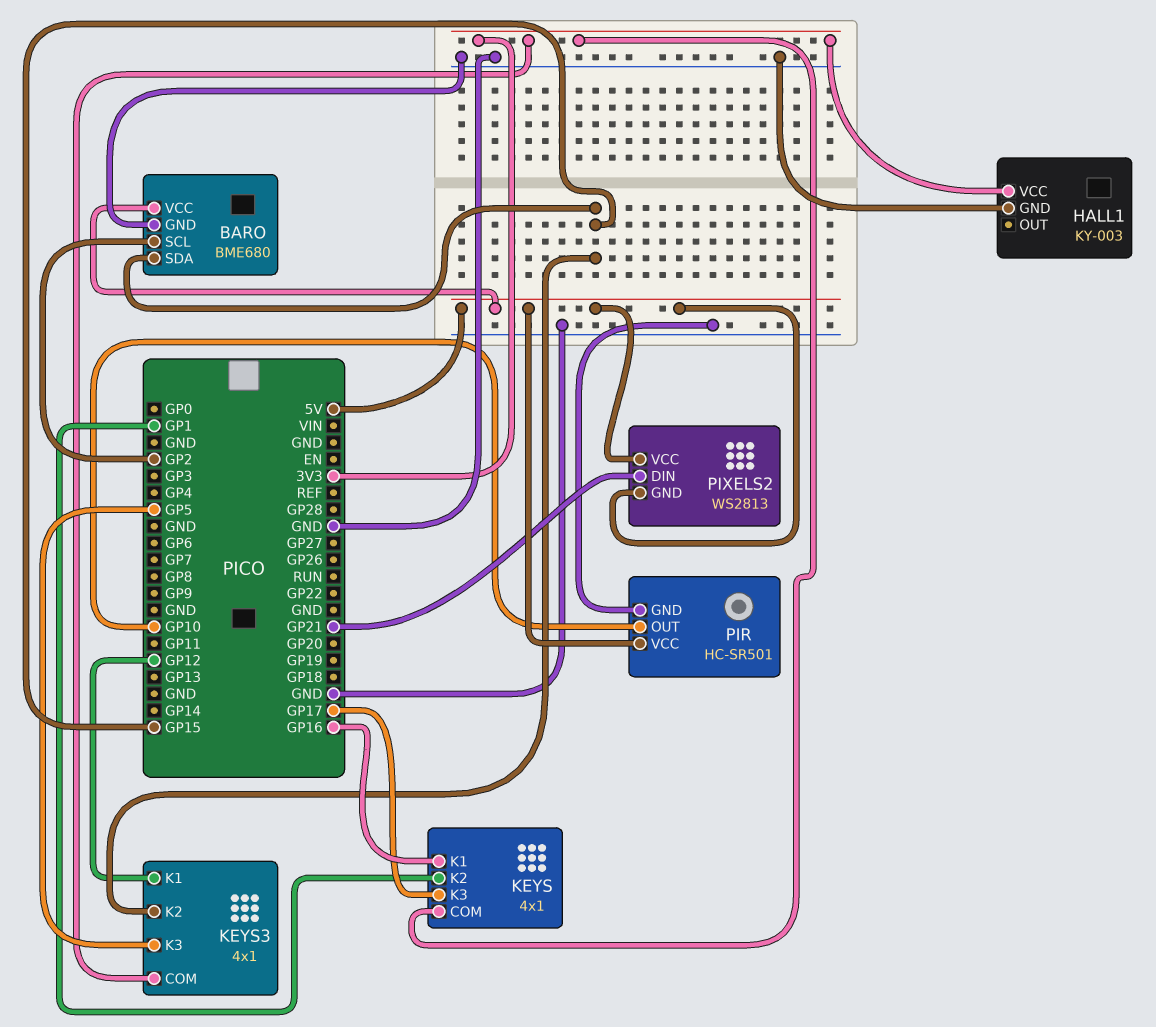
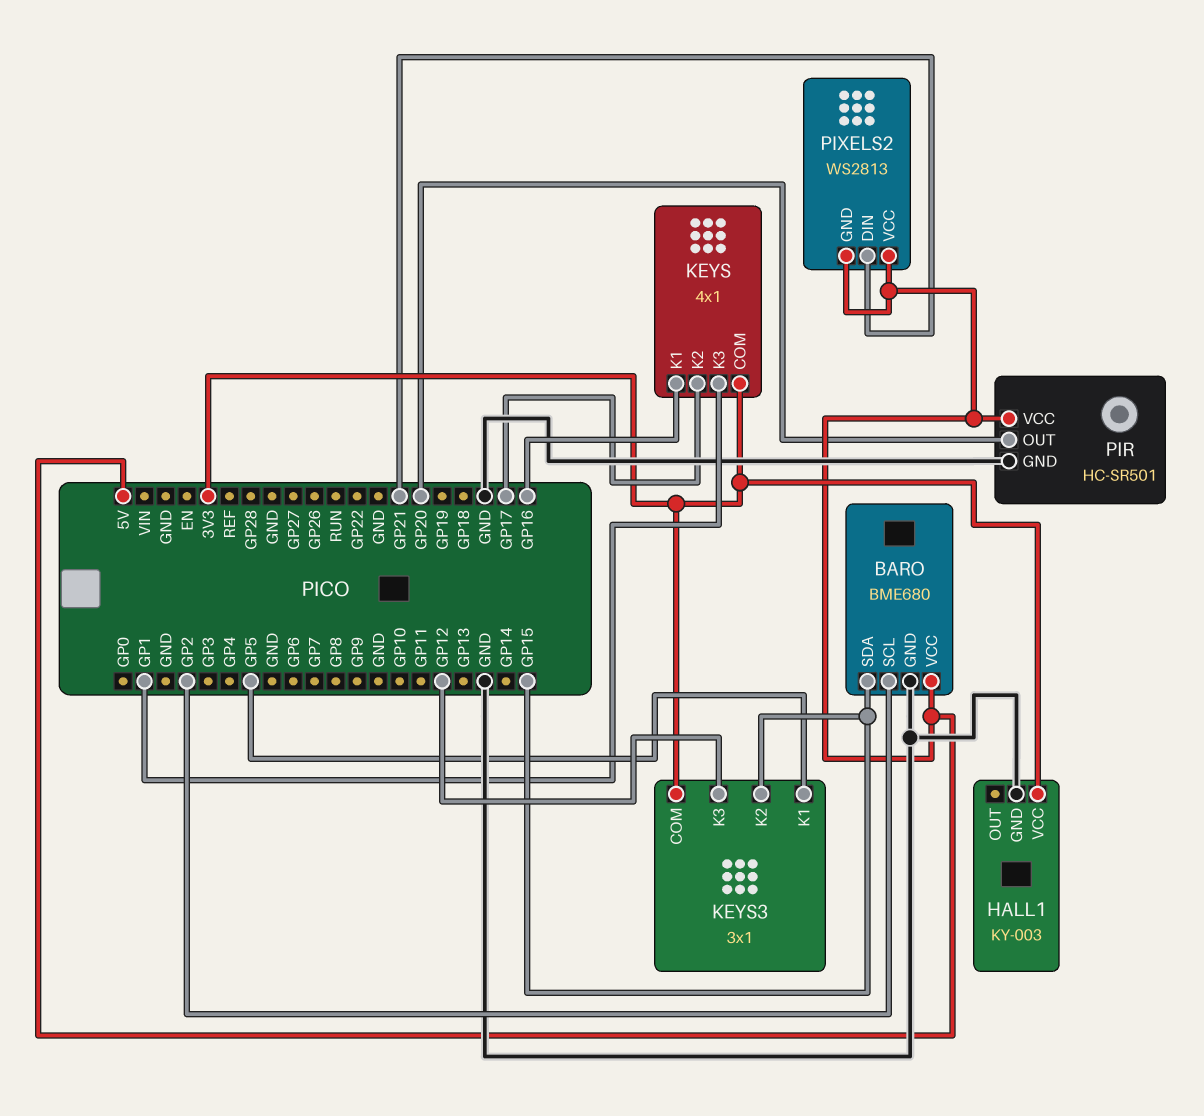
KEYS pin K2: GP1 -> GP17
KEYS pin K3: GP17 -> GP1
KEYS3: 4x1 -> 3x1
KEYS3 pin K1: GP12 -> GP5
KEYS3 pin K3: GP5 -> GP12
PIR pin OUT: GP10 -> GP20

